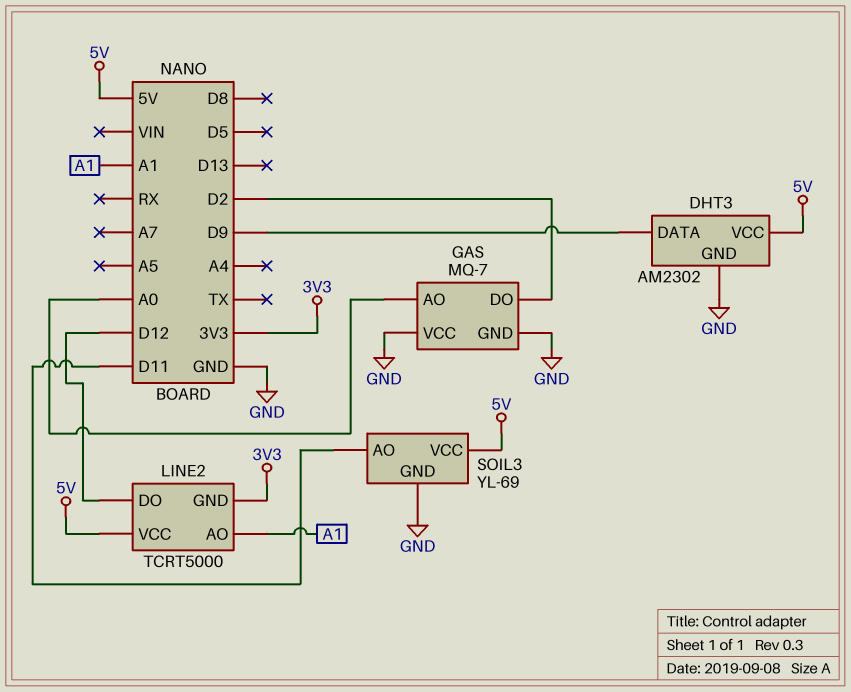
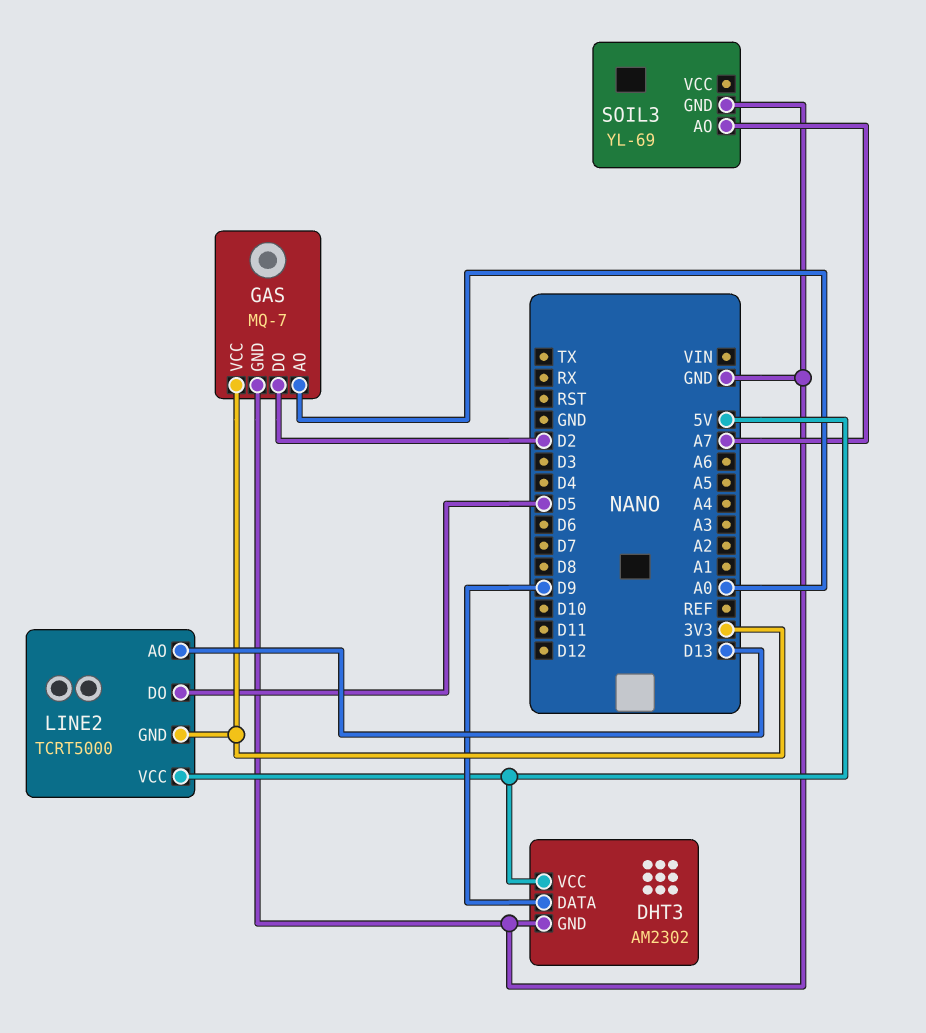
GAS pin VCC: GND -> 3V3
LINE2 pin AO: A1 -> D13
LINE2 pin DO: D12 -> D5
SOIL3 pin AO: D11 -> A7
SOIL3 pin VCC: 5V -> none

